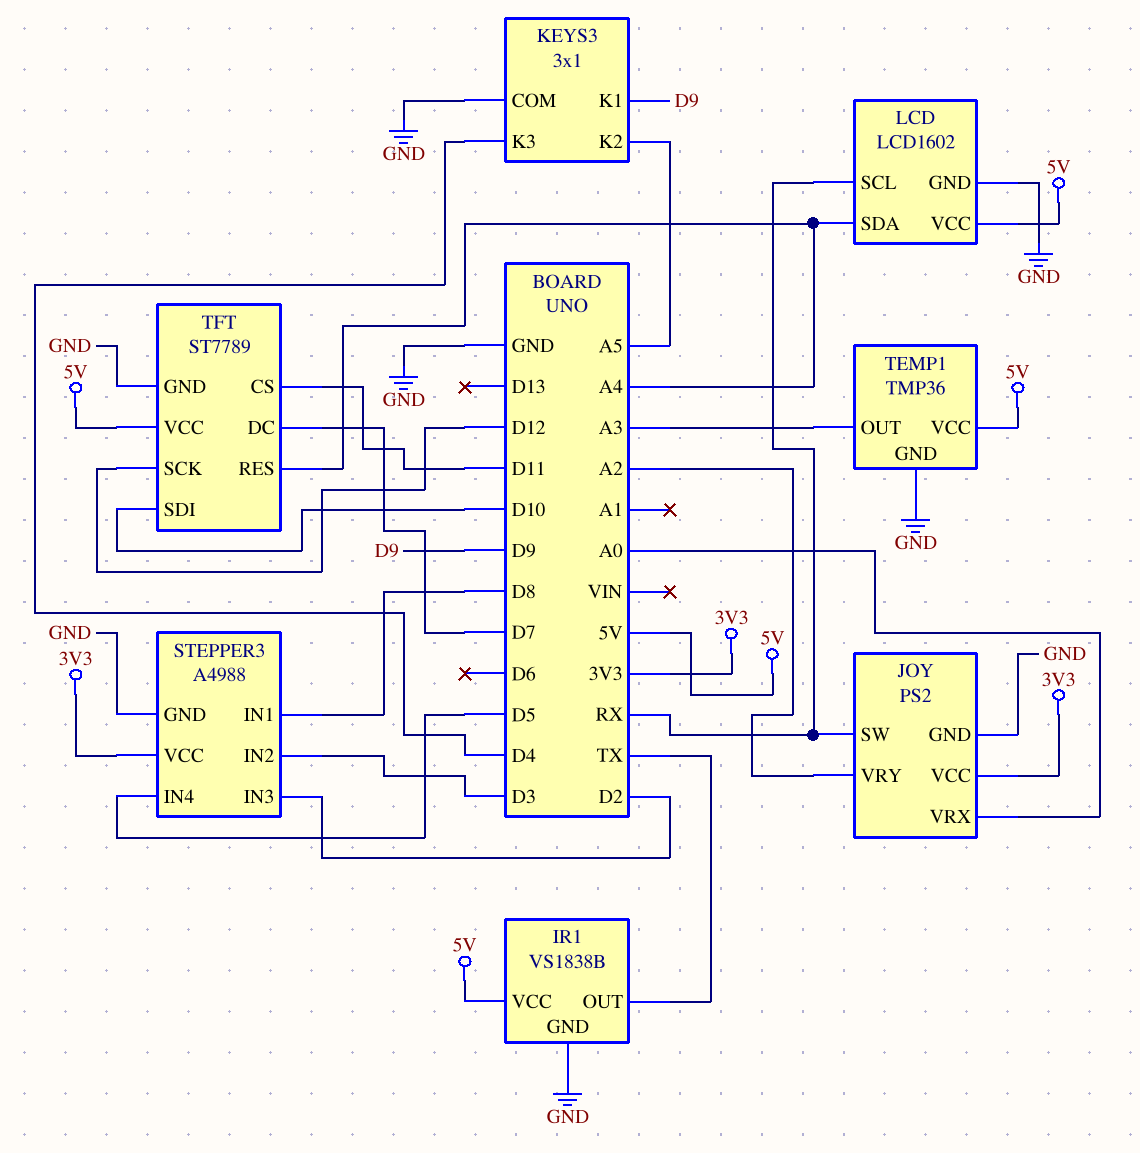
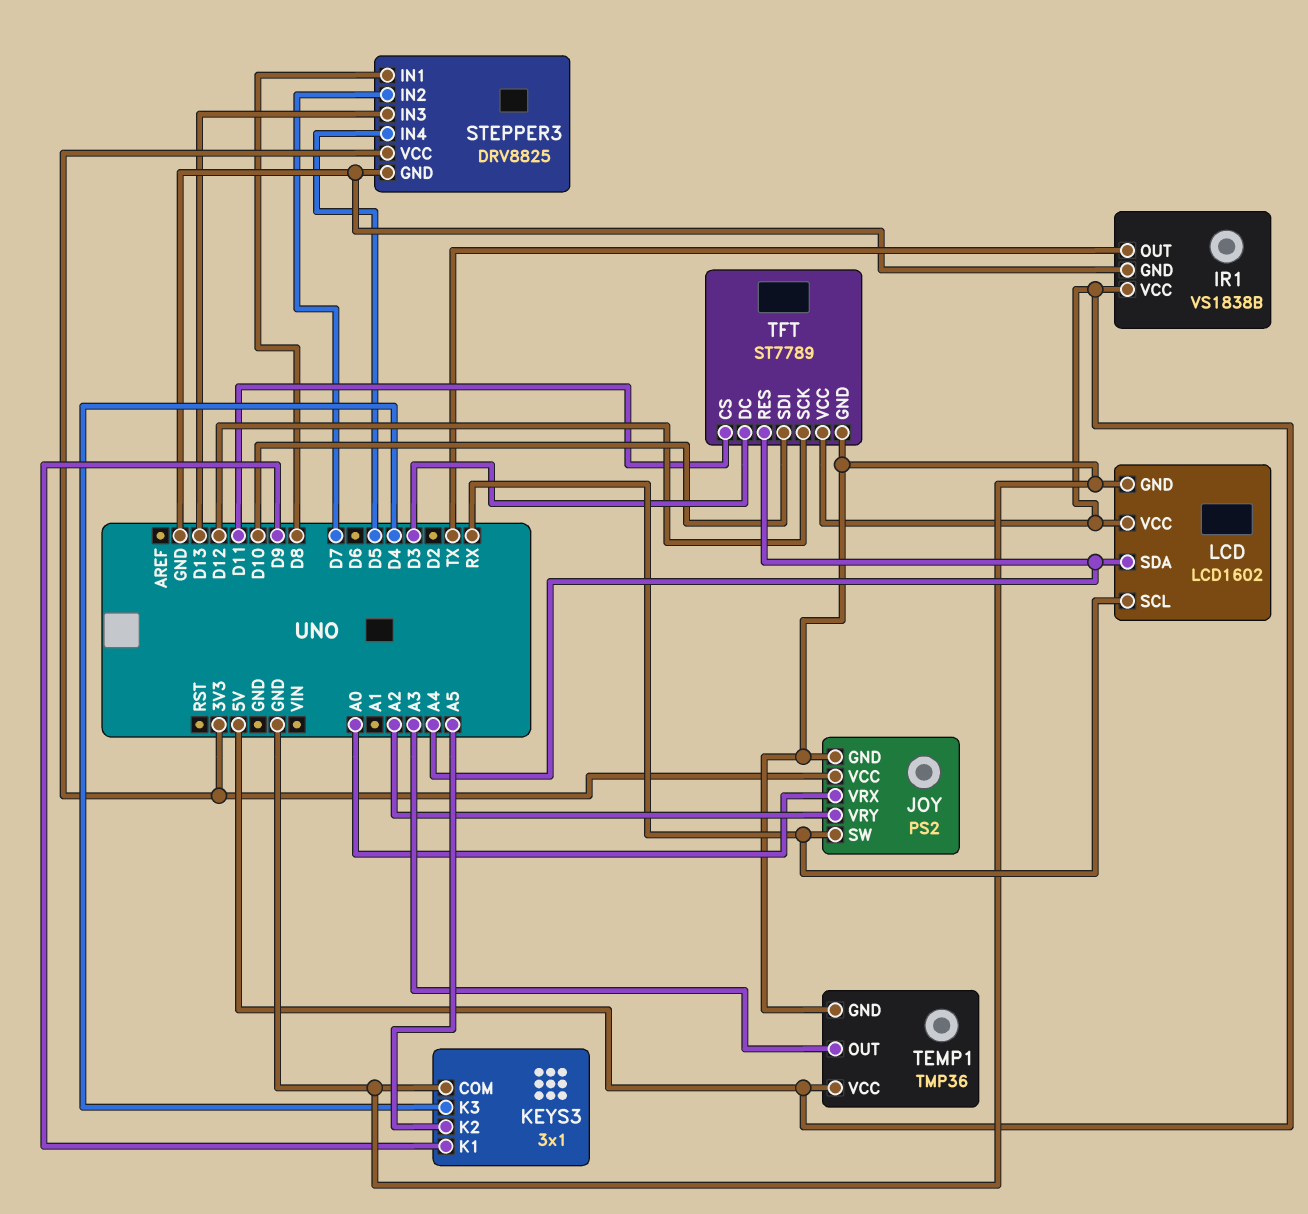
STEPPER3: A4988 -> DRV8825
STEPPER3 pin IN2: D3 -> D7
STEPPER3 pin IN3: D2 -> D13
TFT pin DC: D7 -> D3

